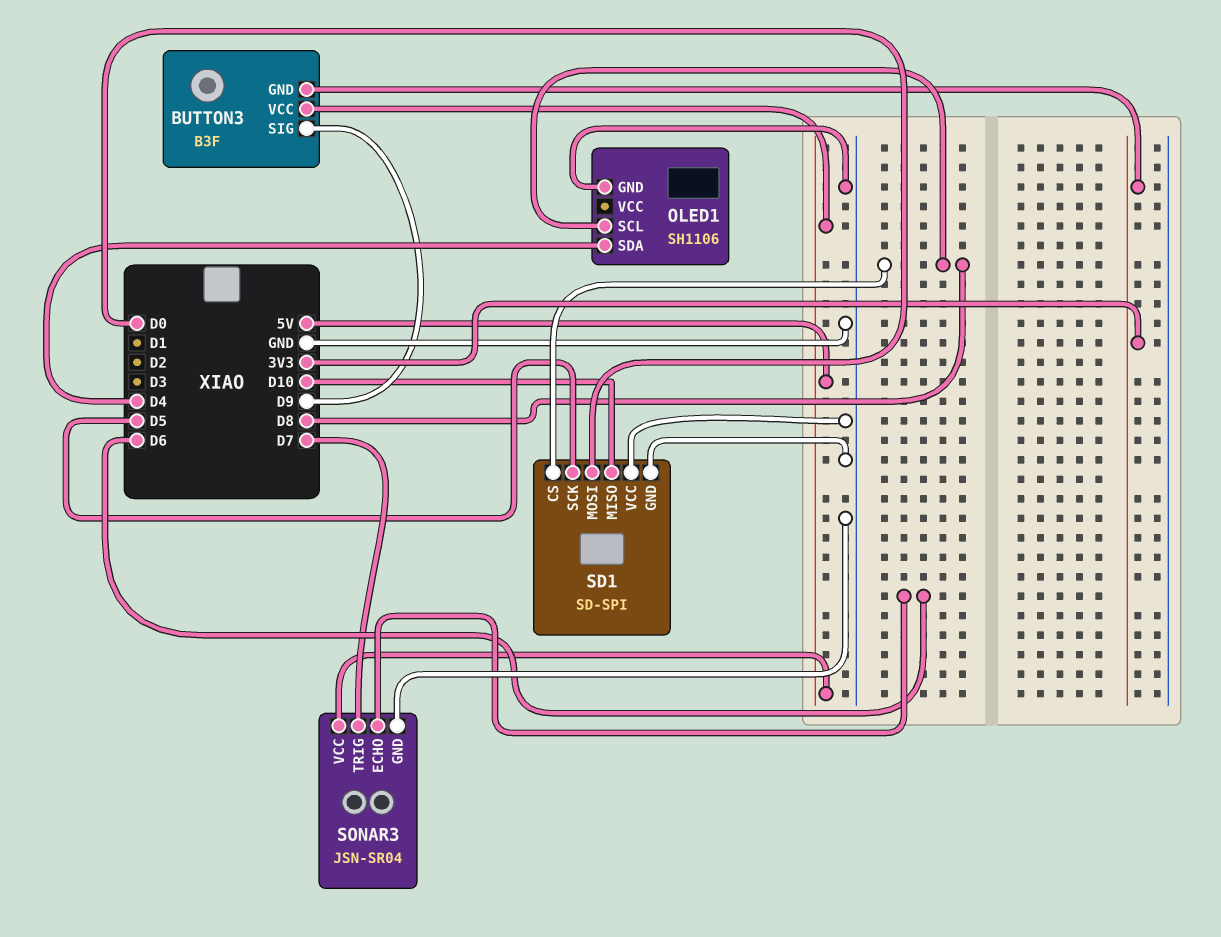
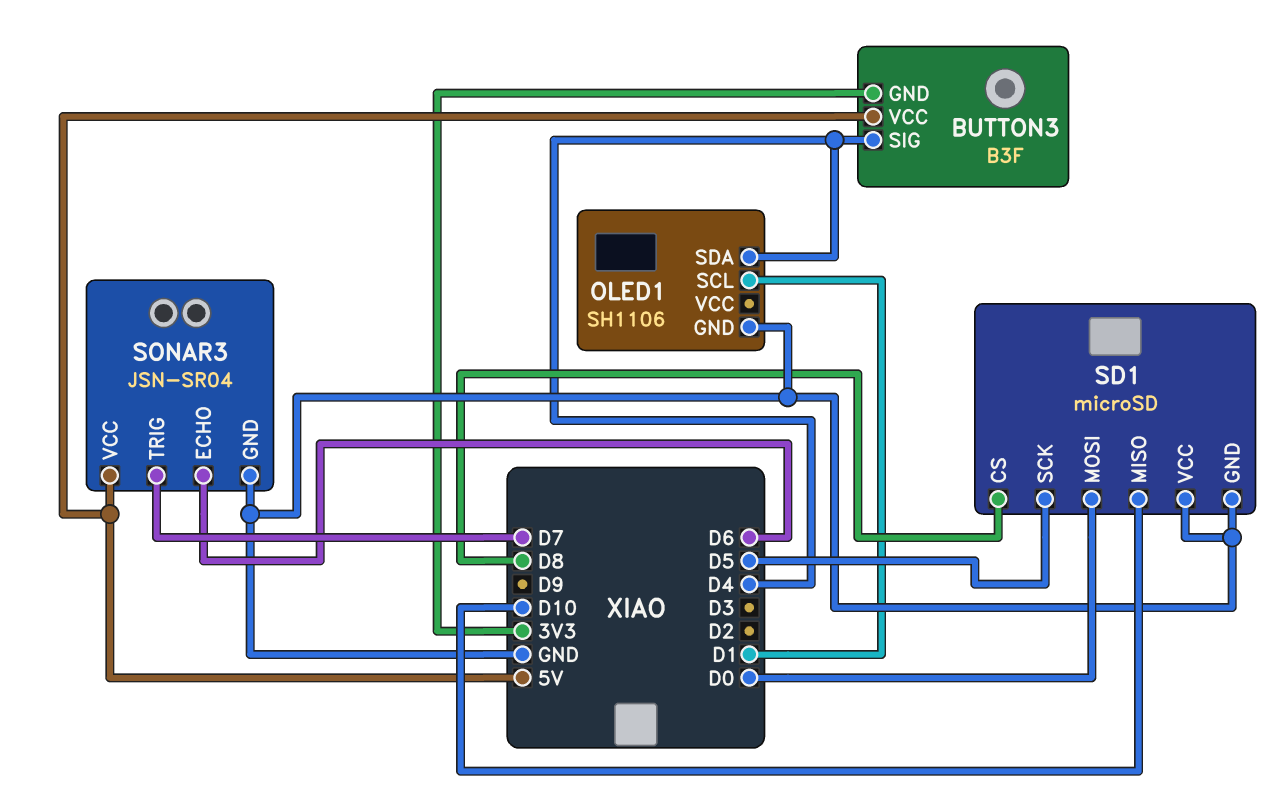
BUTTON3 pin SIG: D9 -> D4
OLED1 pin SCL: D8 -> D1
SD1: SD-SPI -> microSD

